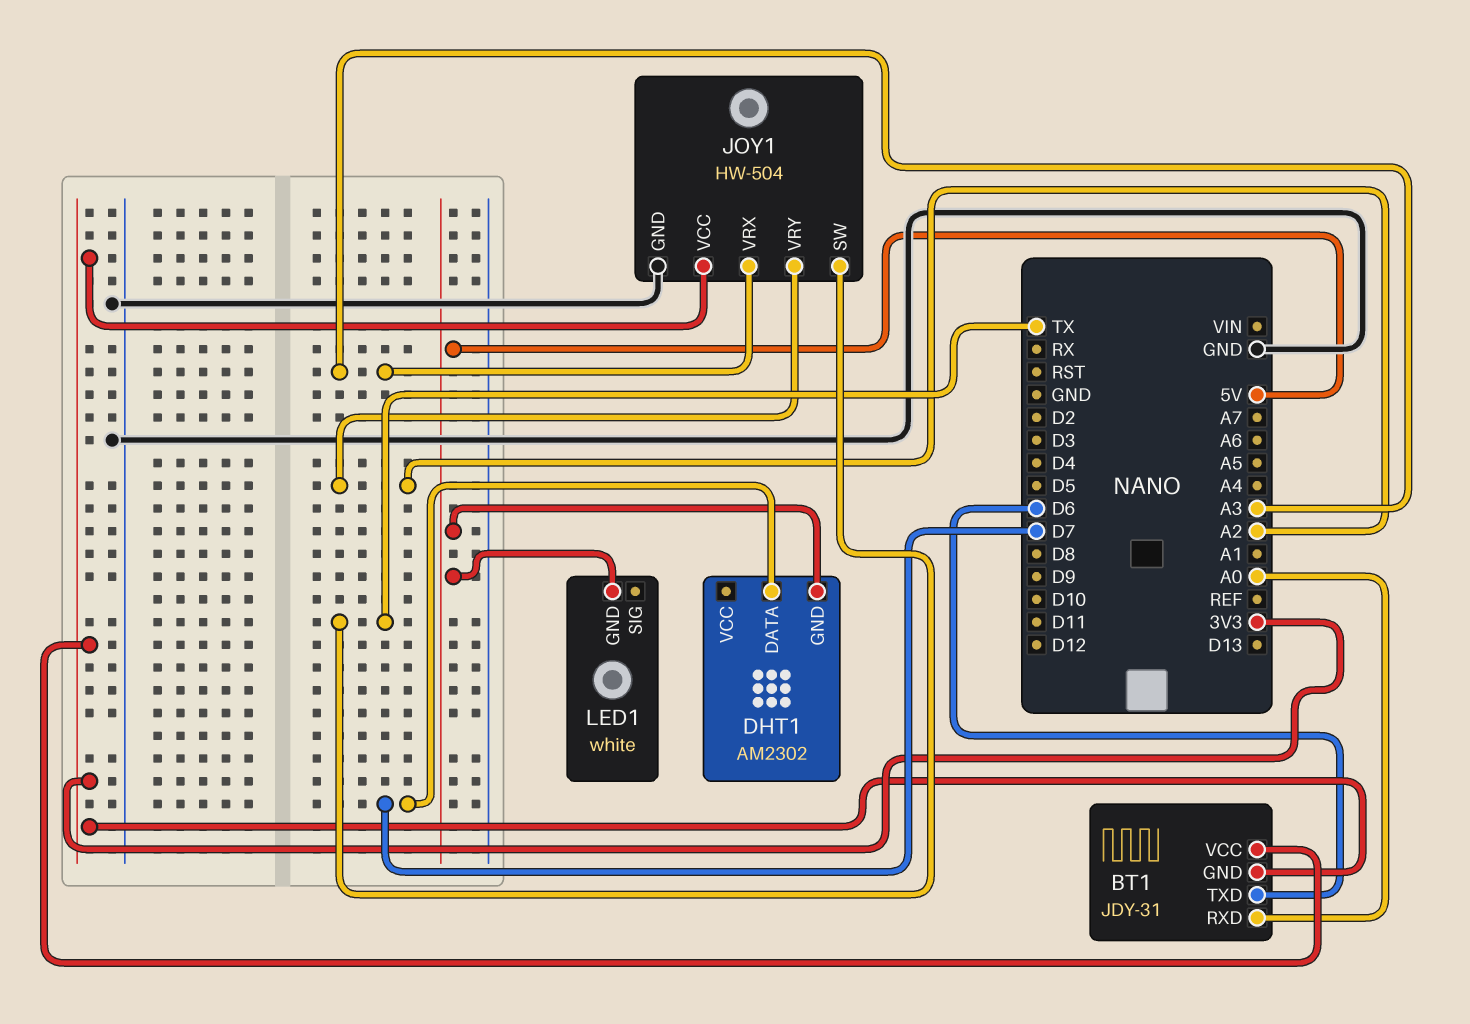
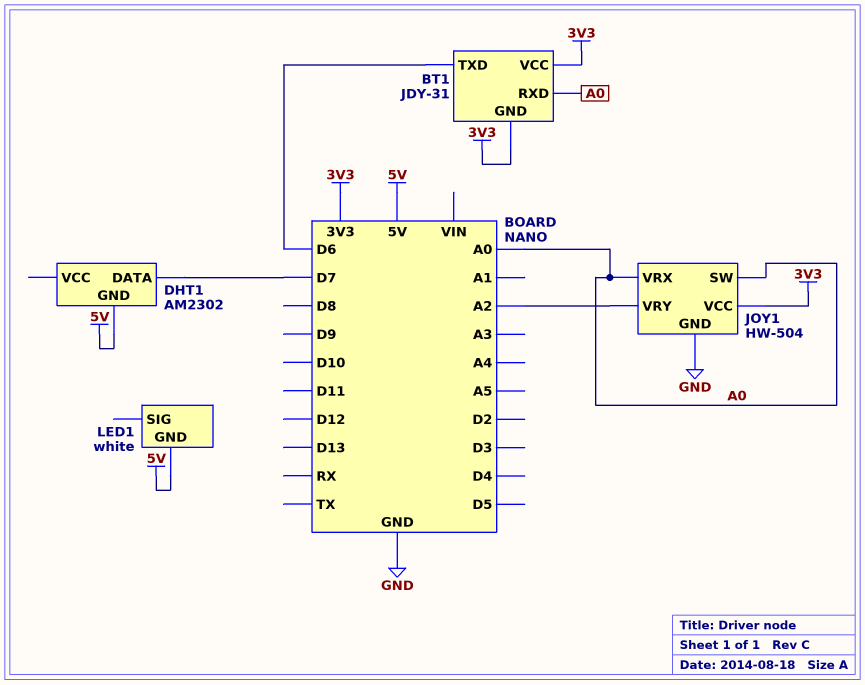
JOY1 pin SW: TX -> A0
JOY1 pin VRX: A3 -> A0

